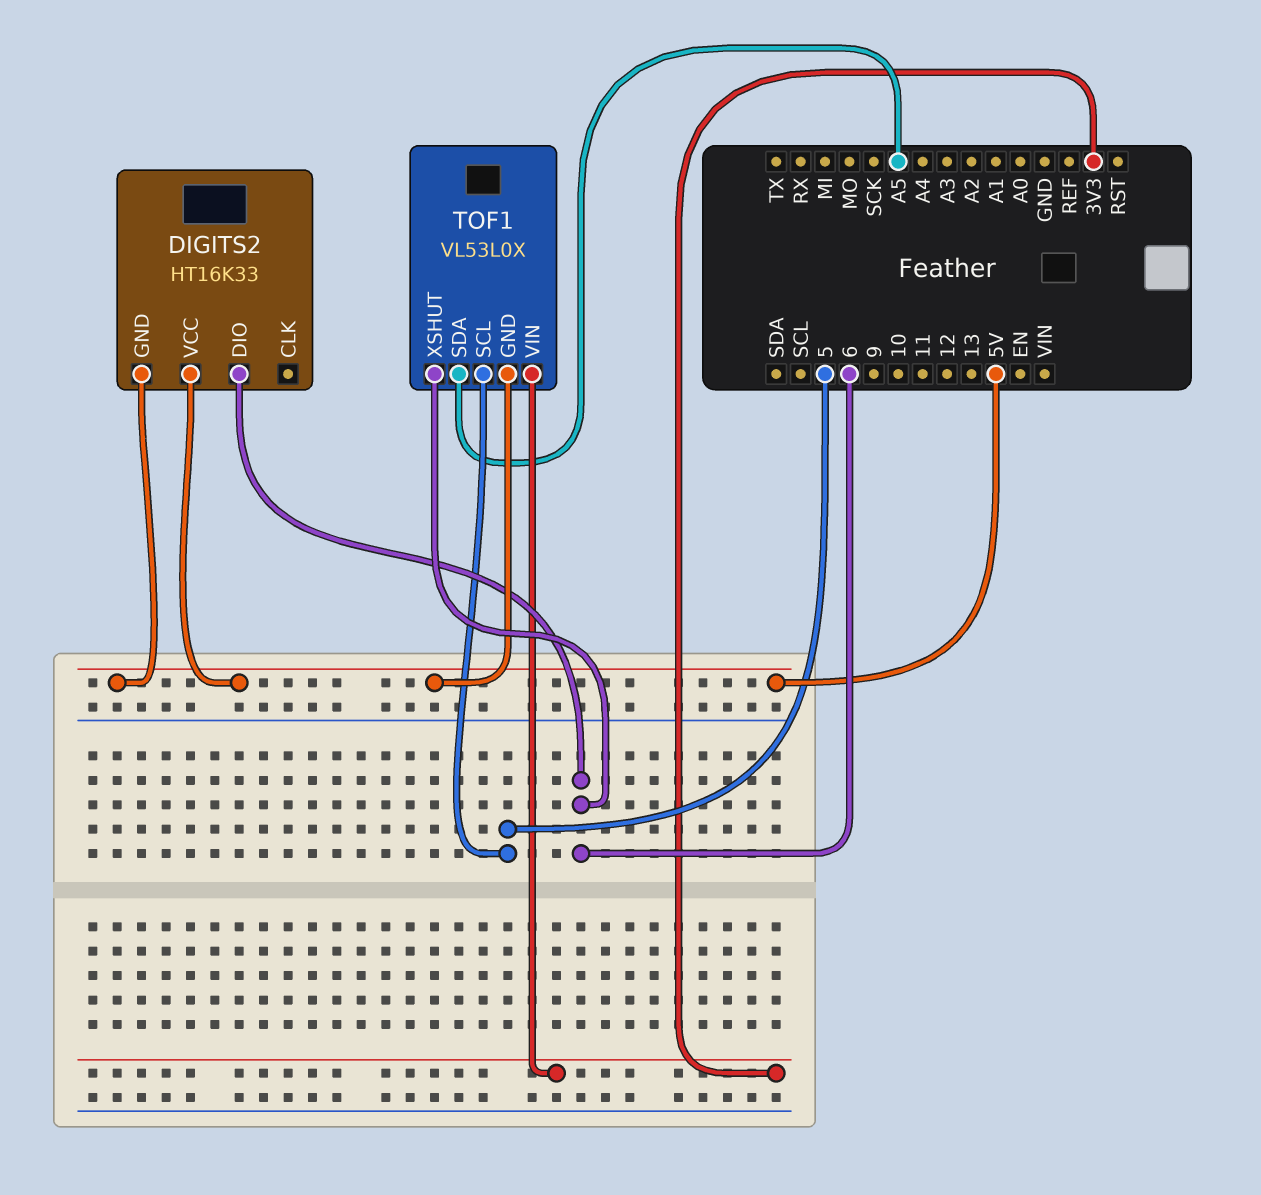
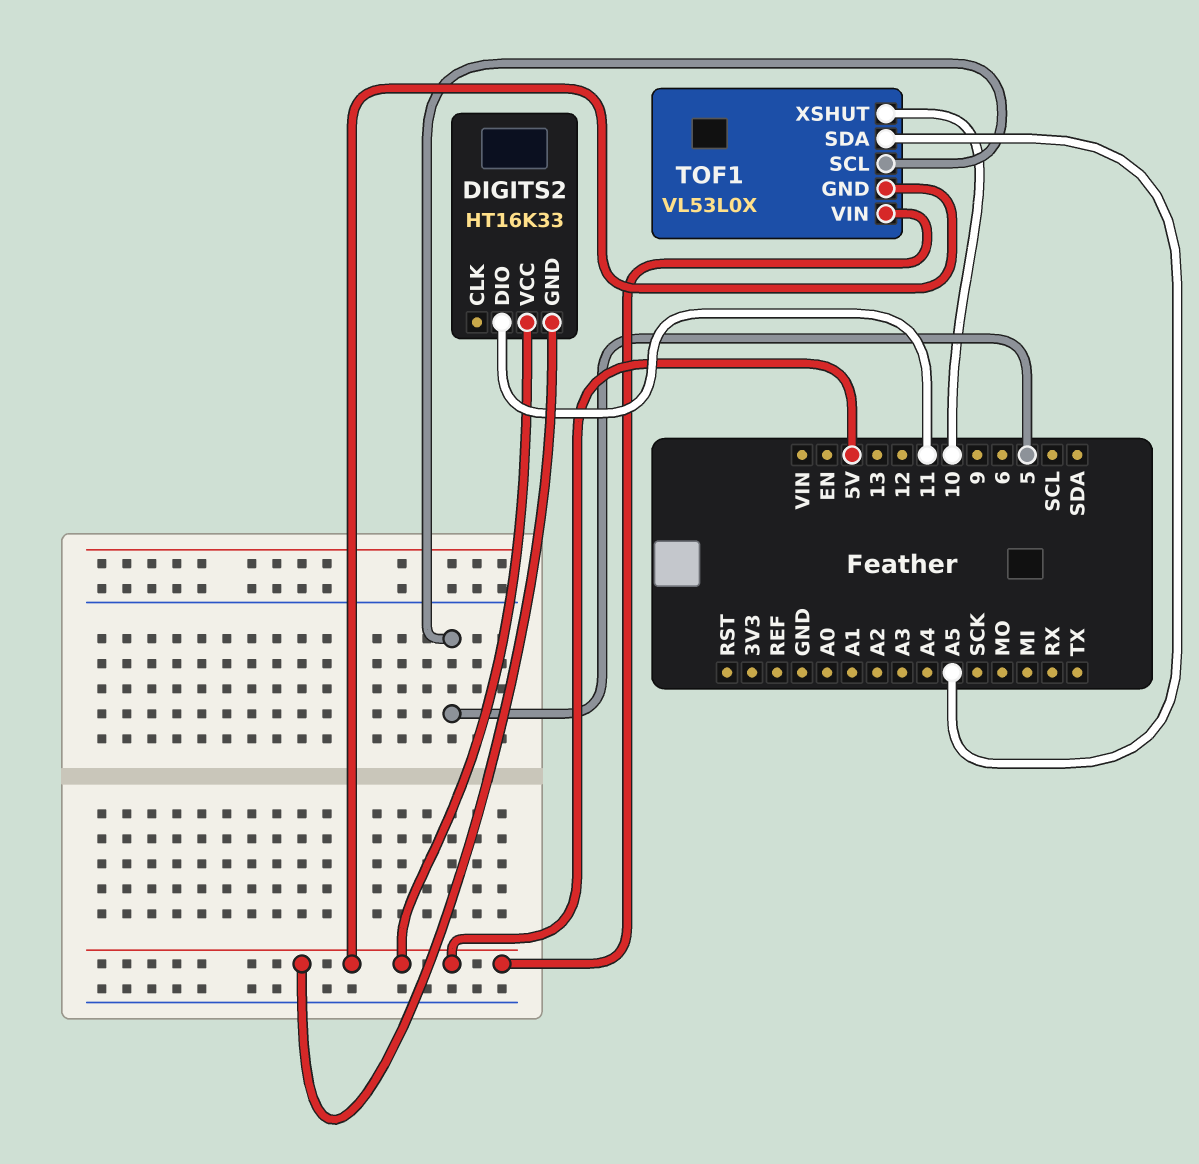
DIGITS2 pin DIO: 6 -> 11
TOF1 pin VIN: 3V3 -> 5V
TOF1 pin XSHUT: 6 -> 10

